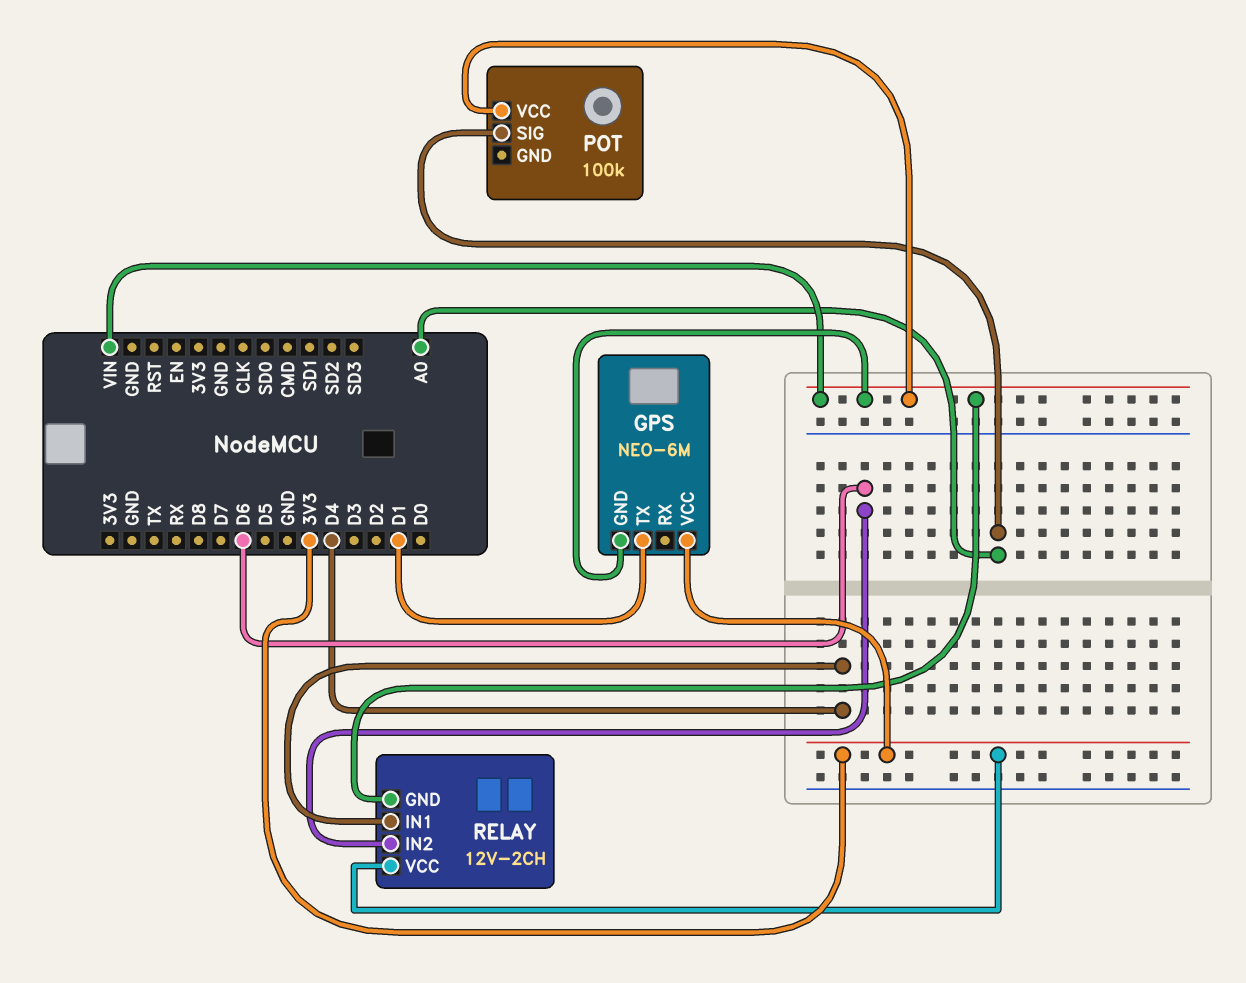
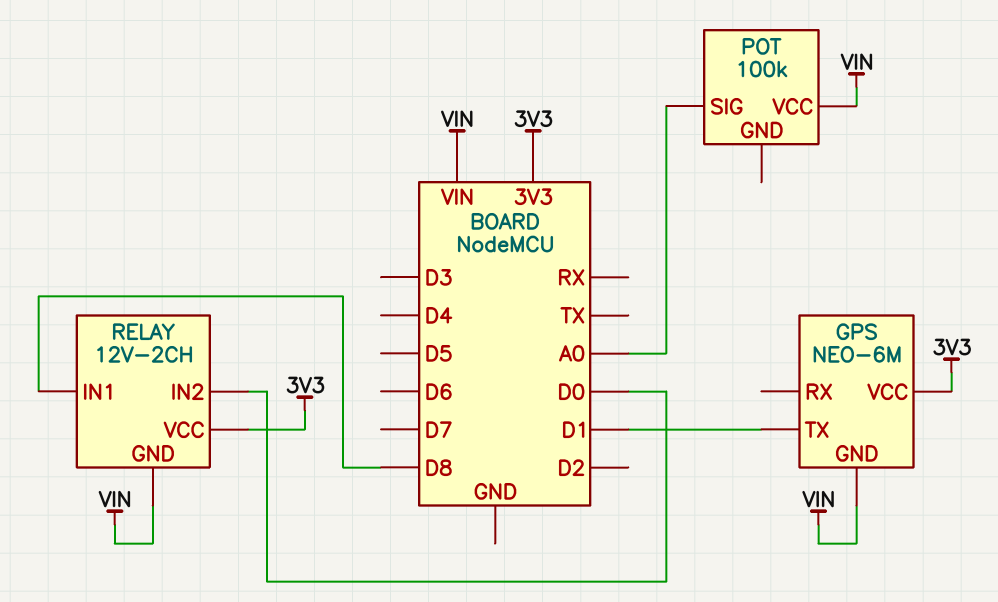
RELAY pin IN1: D4 -> D8
RELAY pin IN2: D6 -> D0

